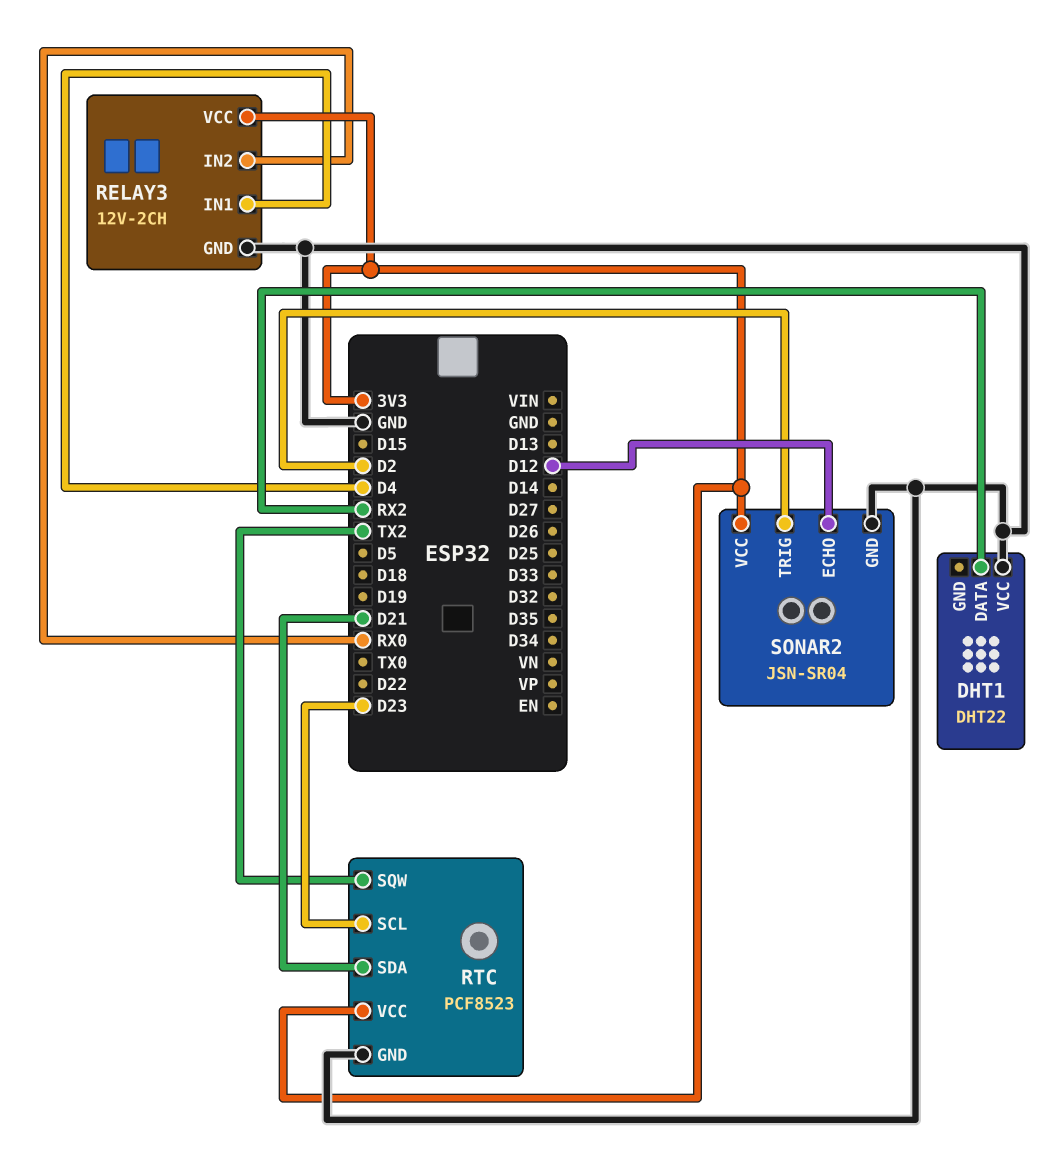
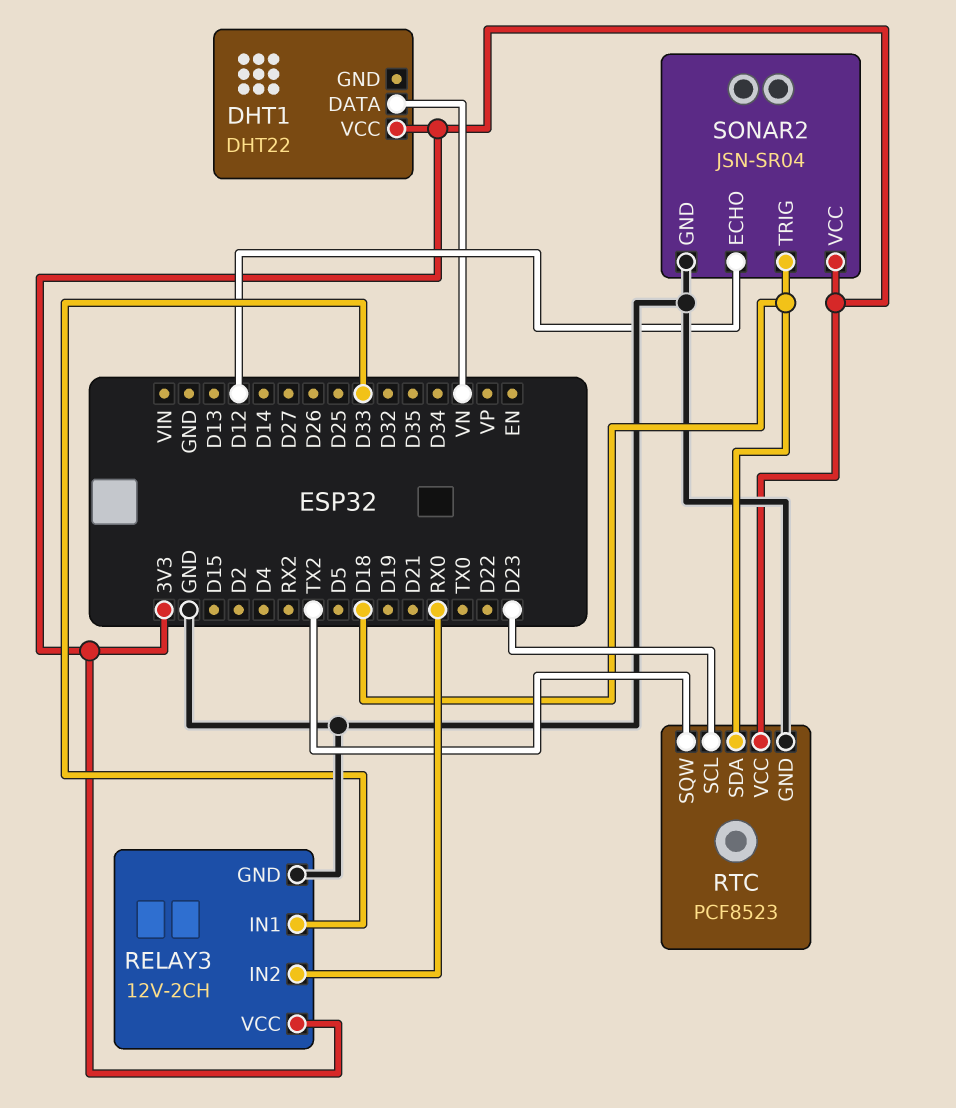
DHT1 pin DATA: RX2 -> VN
DHT1 pin VCC: GND -> 3V3
RELAY3 pin IN1: D4 -> D33
RTC pin SDA: D21 -> D18
SONAR2 pin TRIG: D2 -> D18

